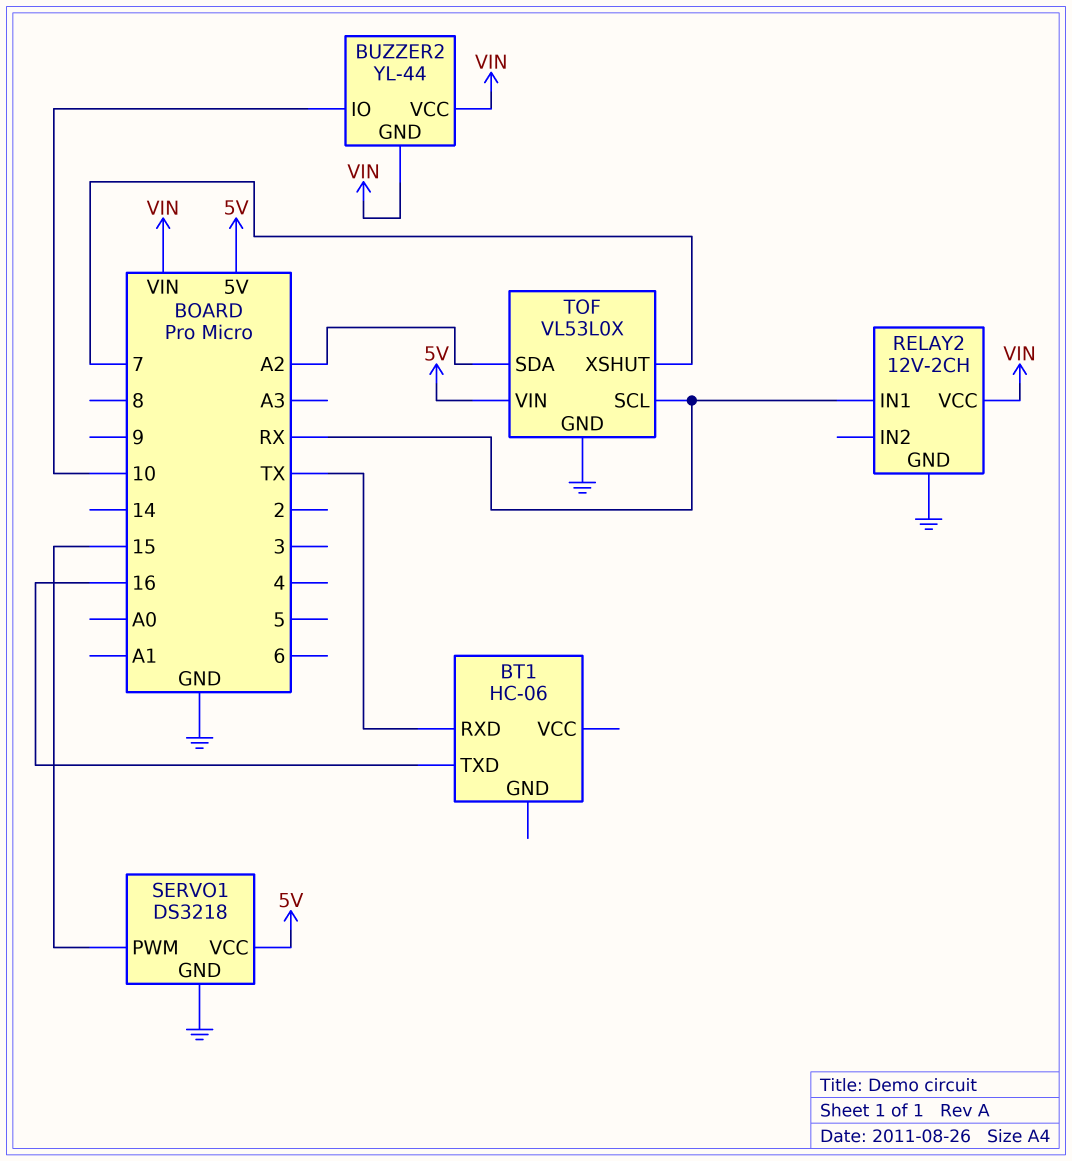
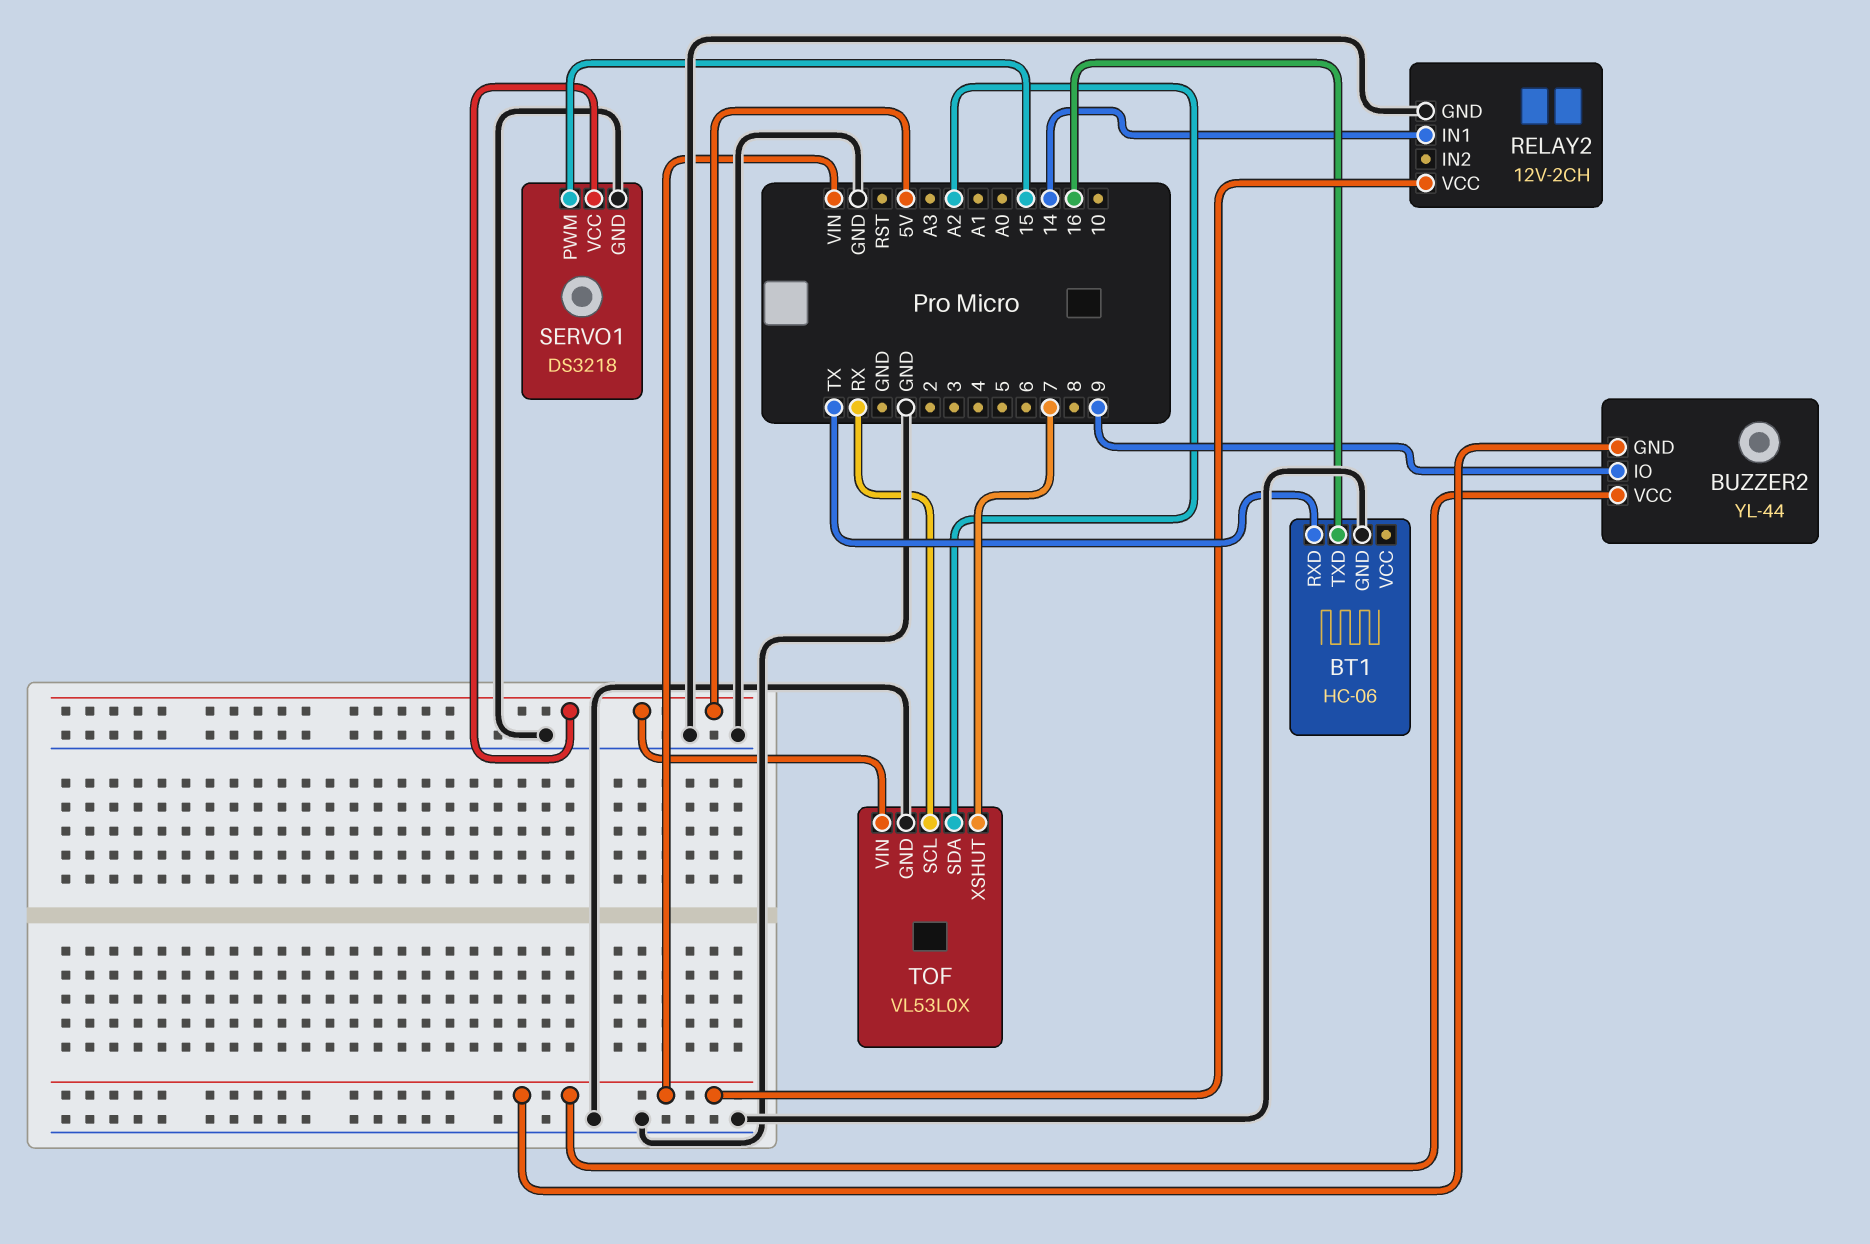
BT1 pin GND: none -> GND
BUZZER2 pin IO: 10 -> 9
RELAY2 pin IN1: RX -> 14

